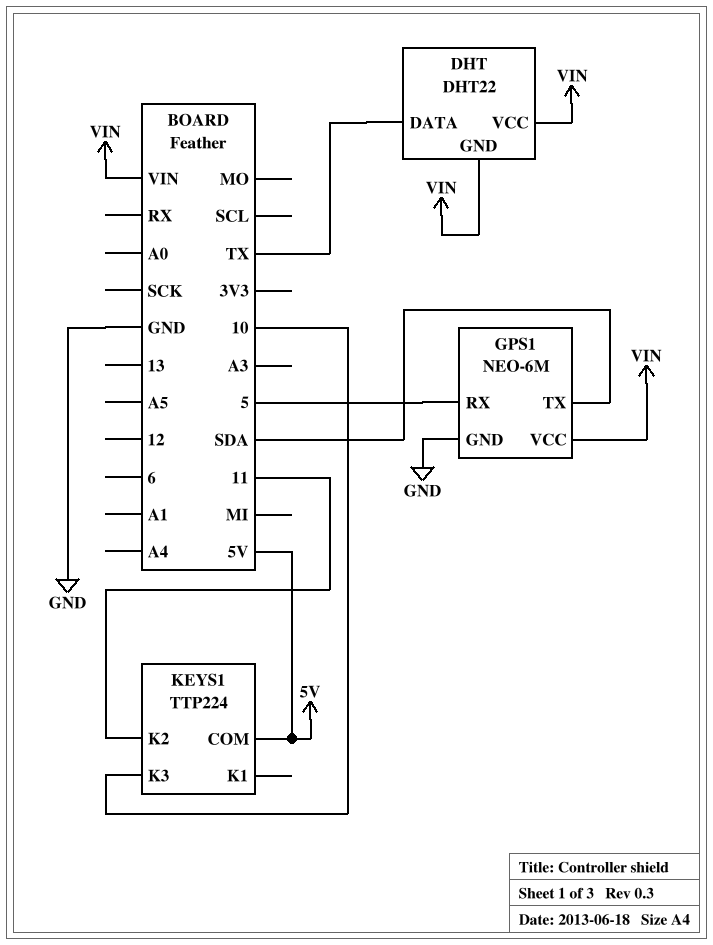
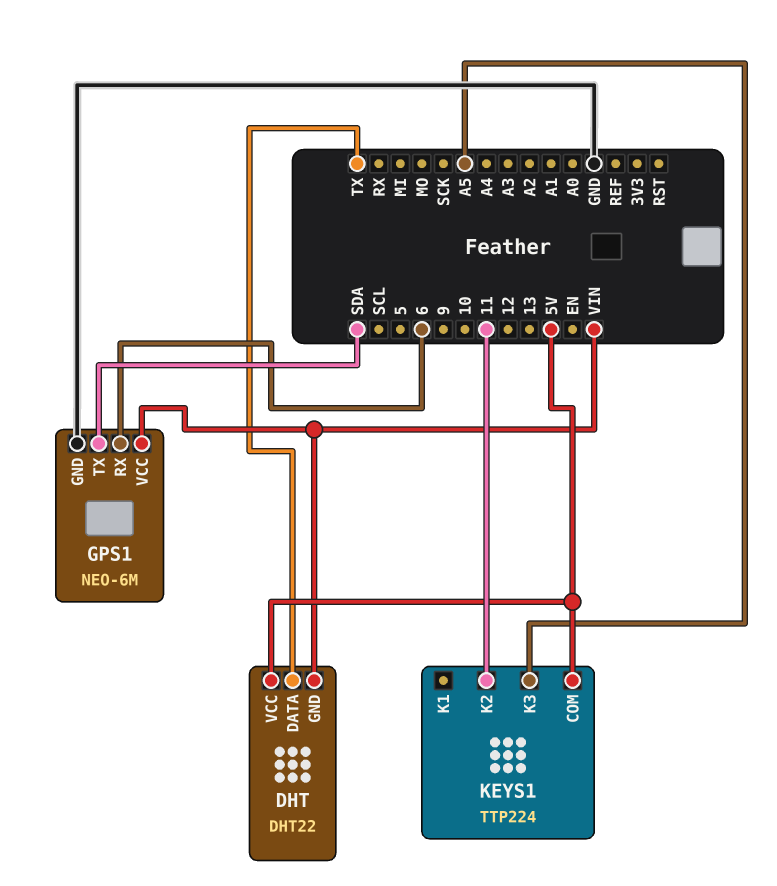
DHT pin VCC: VIN -> 5V
GPS1 pin RX: 5 -> 6
KEYS1 pin K3: 10 -> A5

